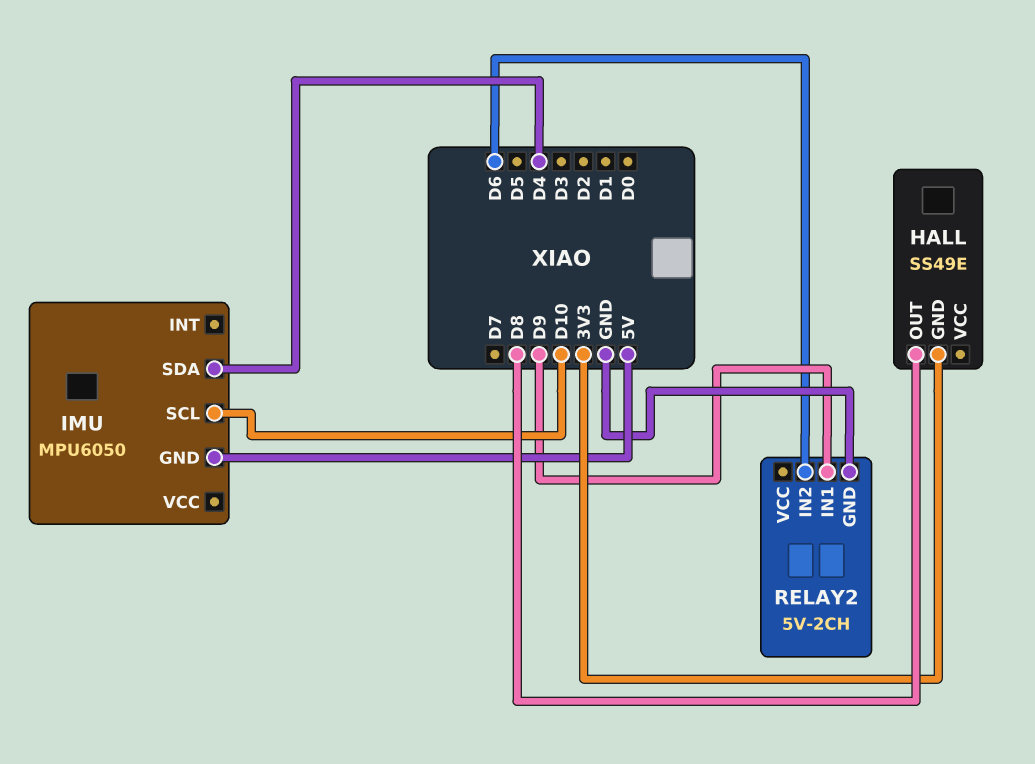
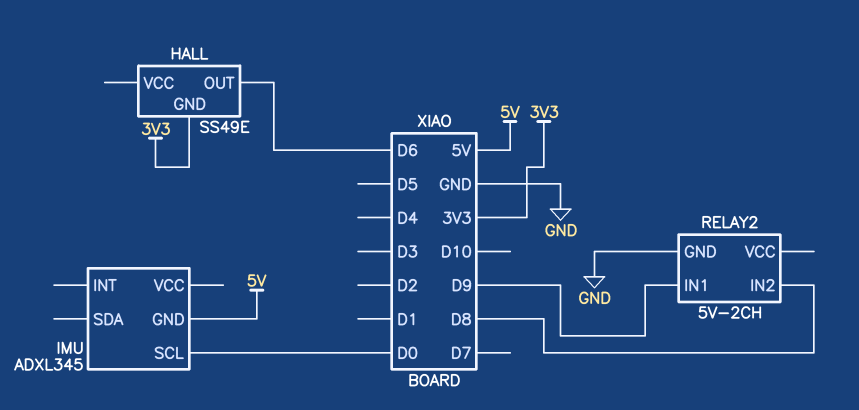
HALL pin OUT: D8 -> D6
IMU: MPU6050 -> ADXL345
IMU pin SCL: D10 -> D0
IMU pin SDA: D4 -> none
RELAY2 pin IN2: D6 -> D8

